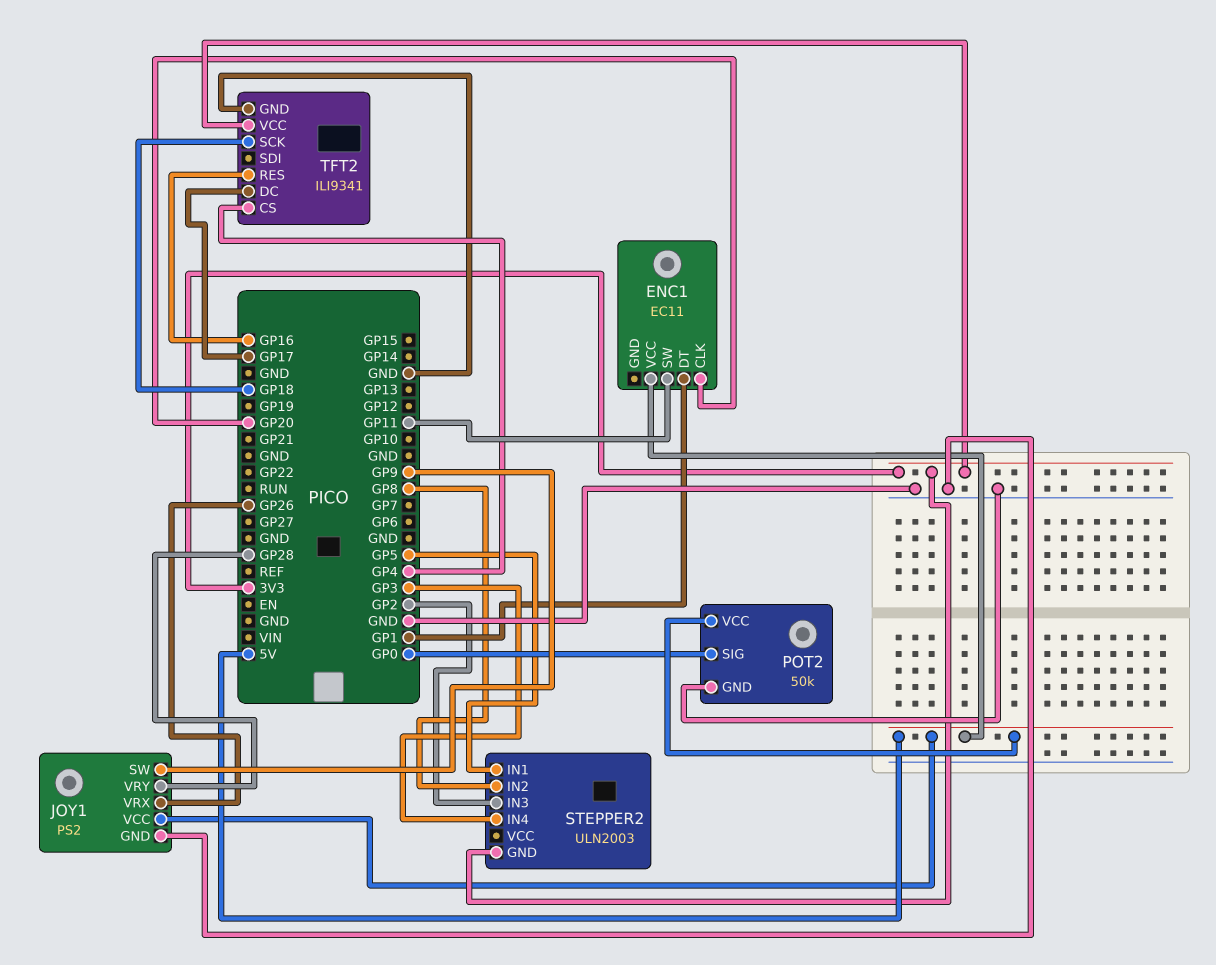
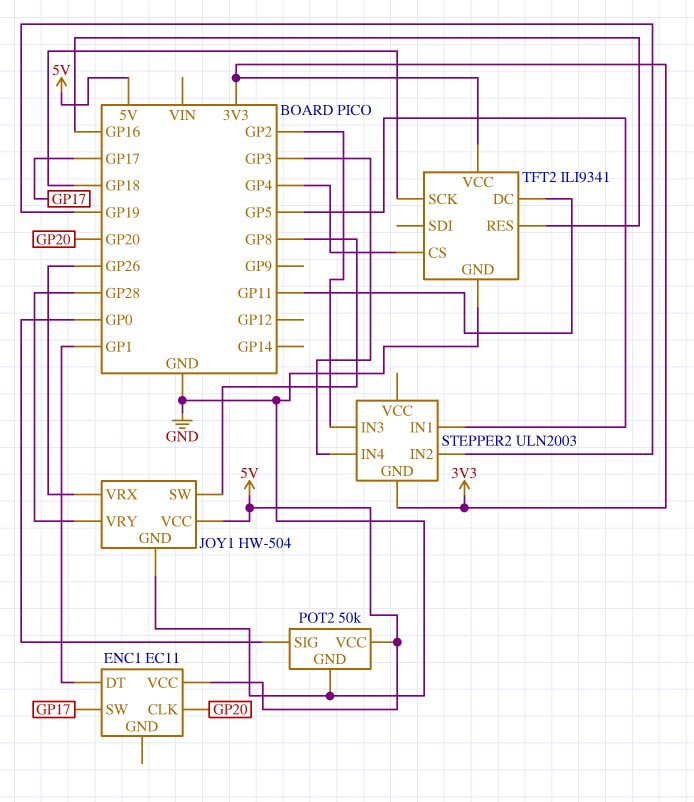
ENC1 pin SW: GP11 -> GP17
JOY1: PS2 -> HW-504
JOY1 pin SW: GP9 -> GP8
STEPPER2 pin IN2: GP8 -> GP19
TFT2 pin DC: GP17 -> GP11

